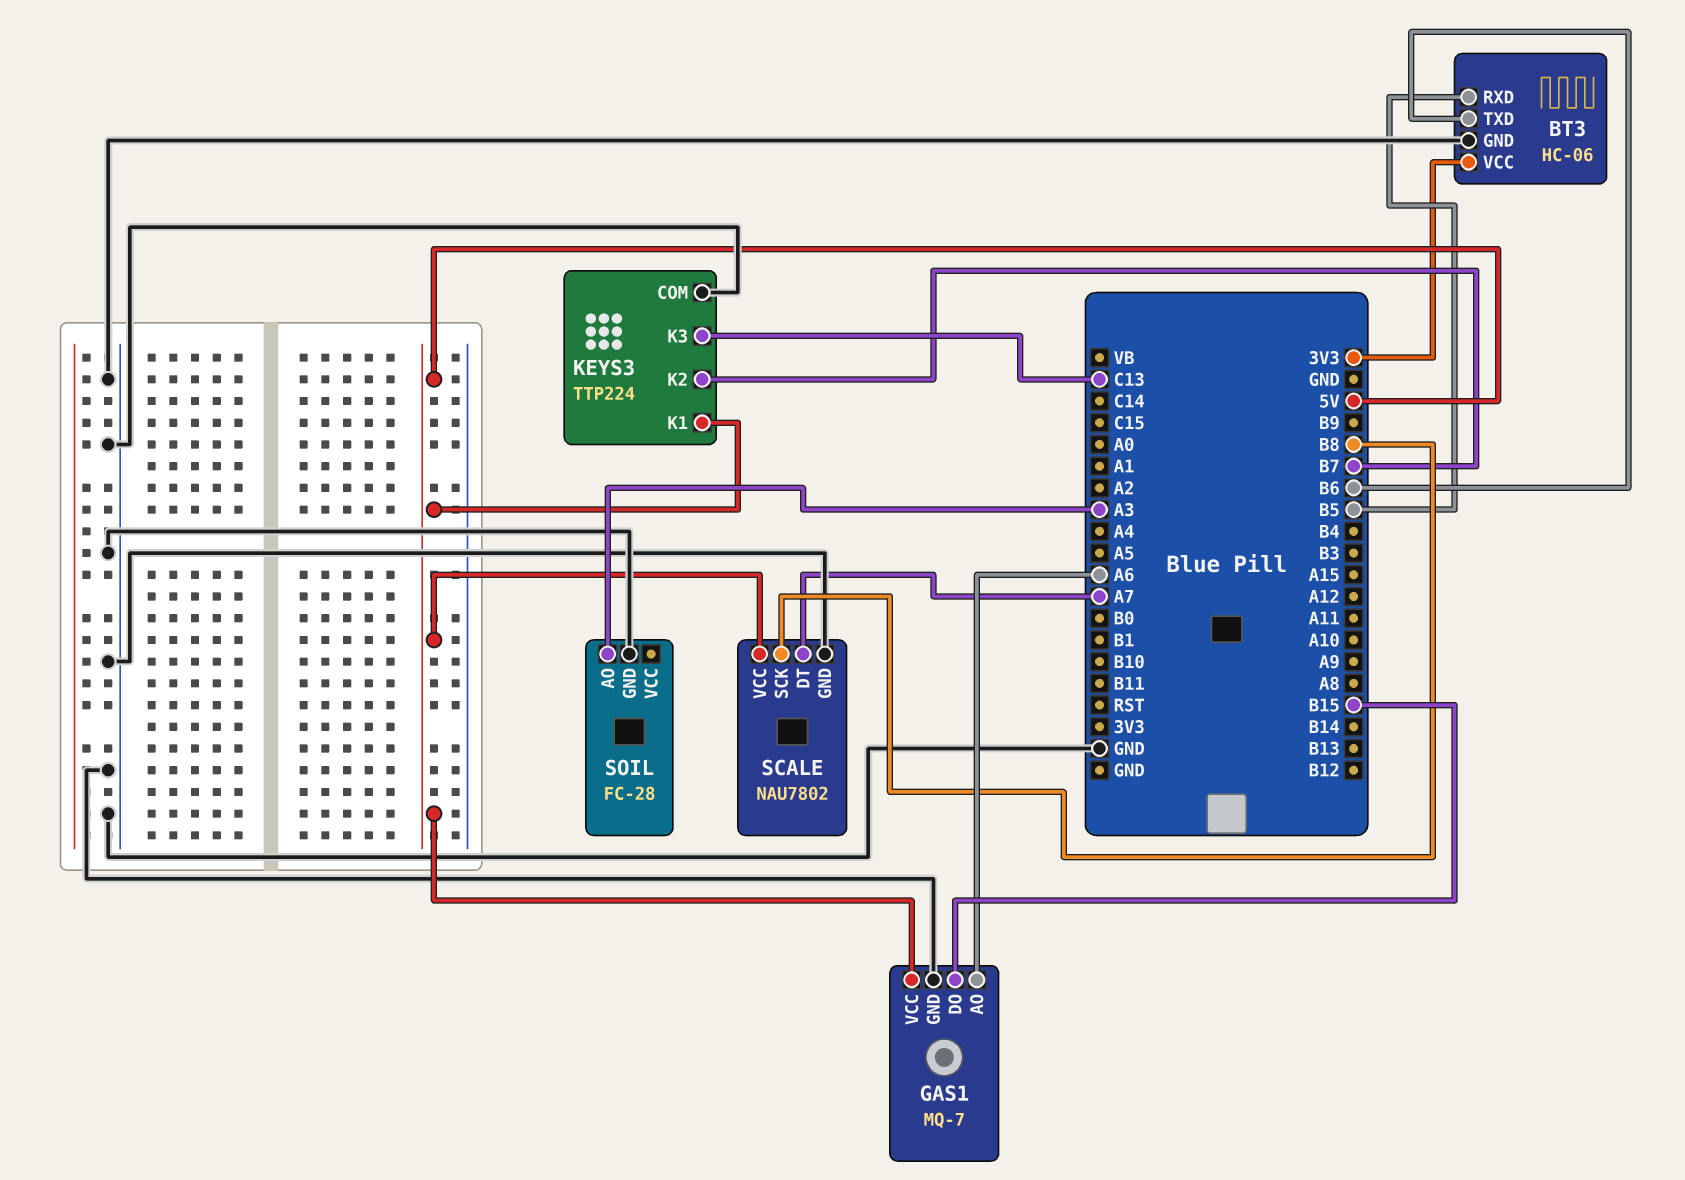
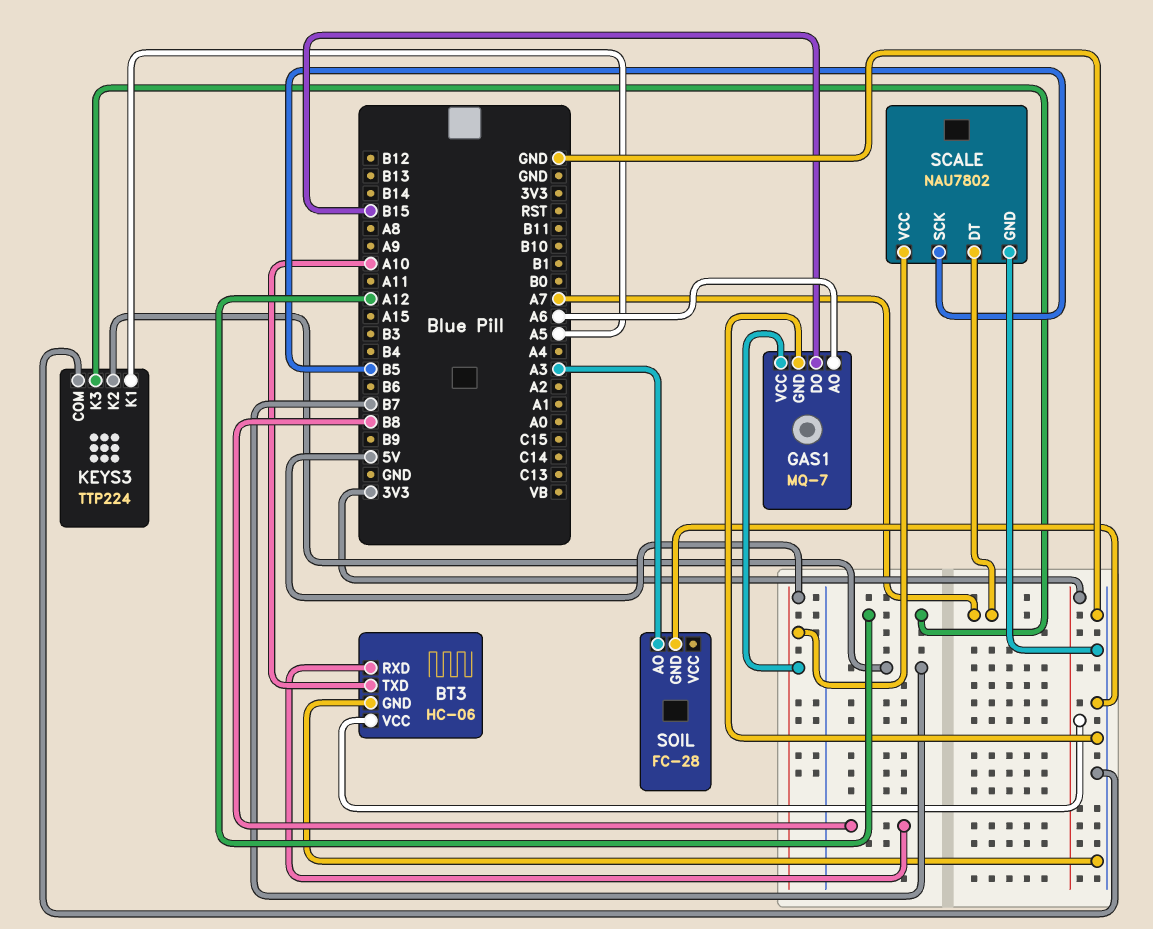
BT3 pin RXD: B5 -> B8
BT3 pin TXD: B6 -> A10
KEYS3 pin K1: 5V -> A5
KEYS3 pin K3: C13 -> A12
SCALE pin SCK: B8 -> B5

